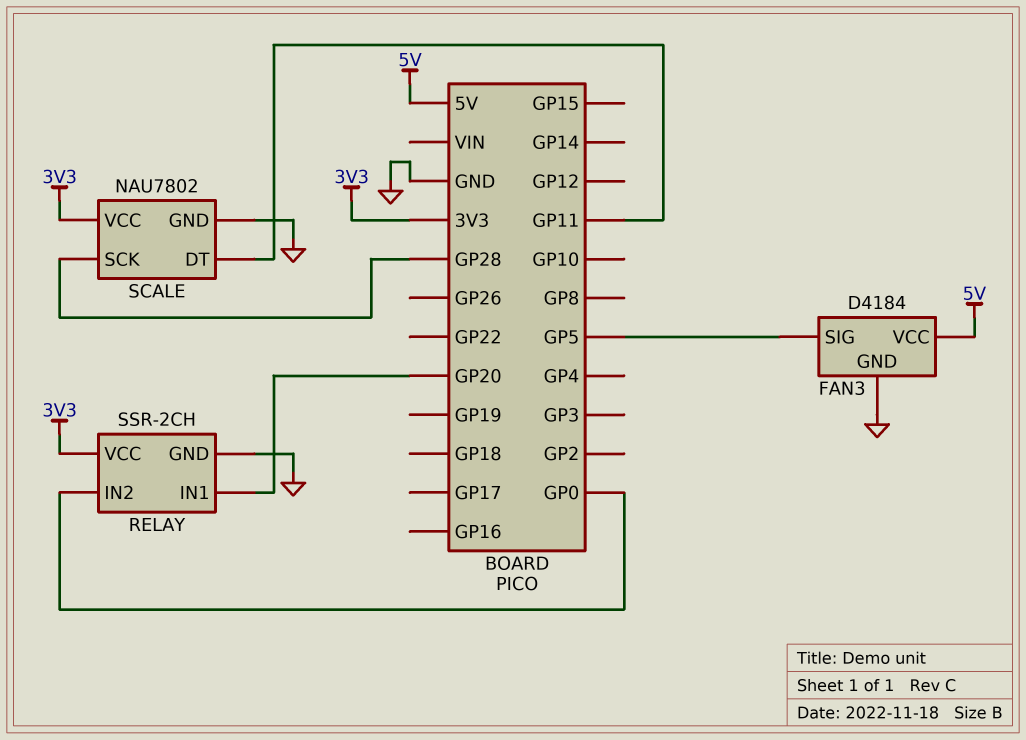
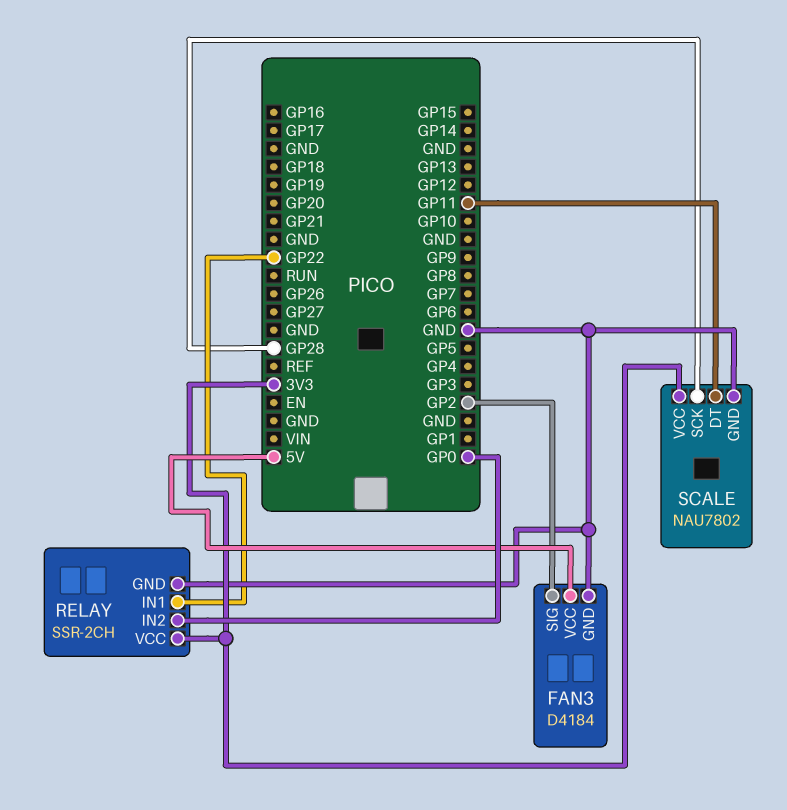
FAN3 pin SIG: GP5 -> GP2
RELAY pin IN1: GP20 -> GP22

